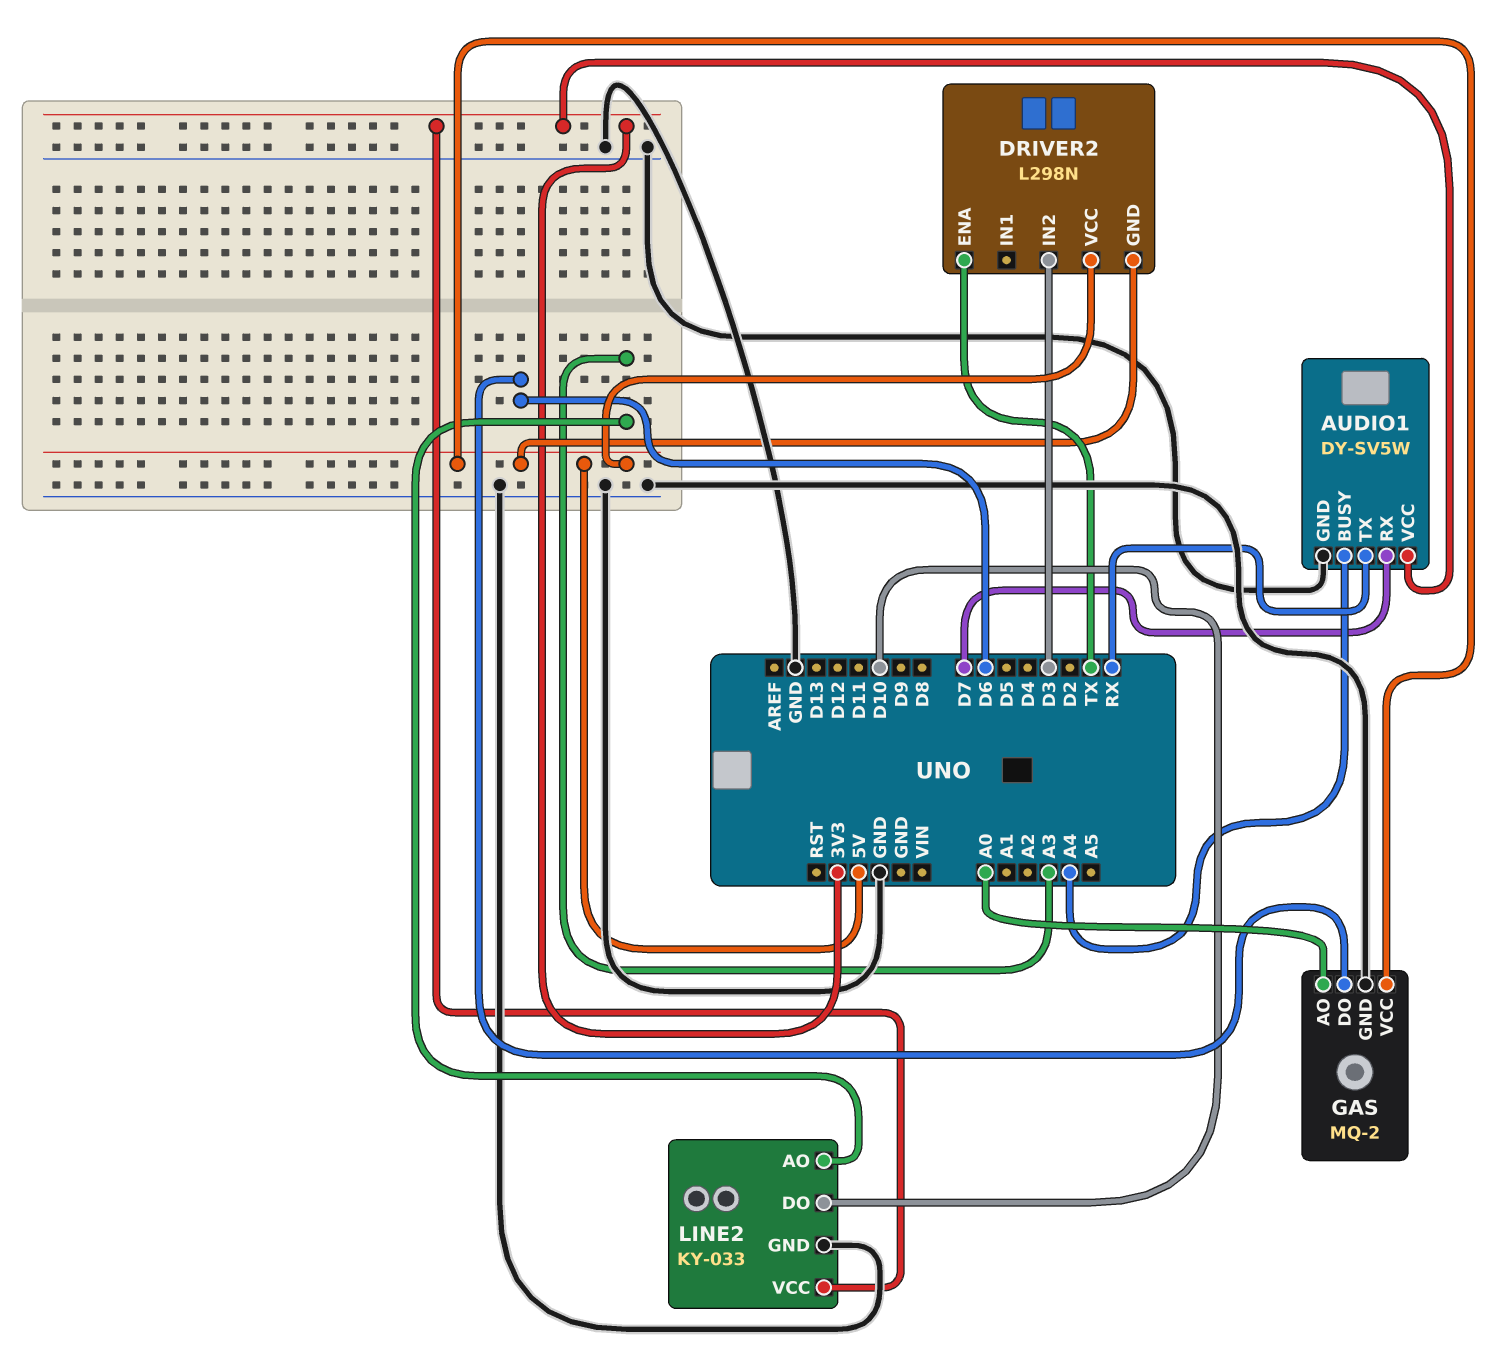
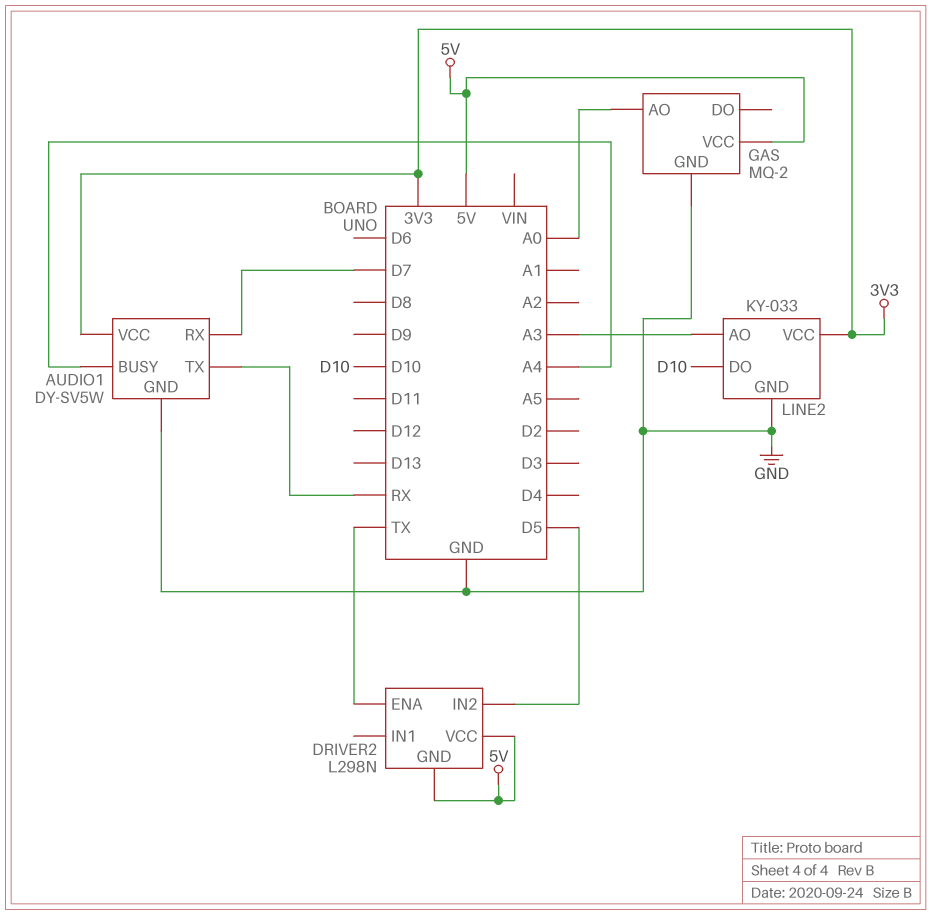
DRIVER2 pin IN2: D3 -> D5
GAS pin DO: D6 -> none

